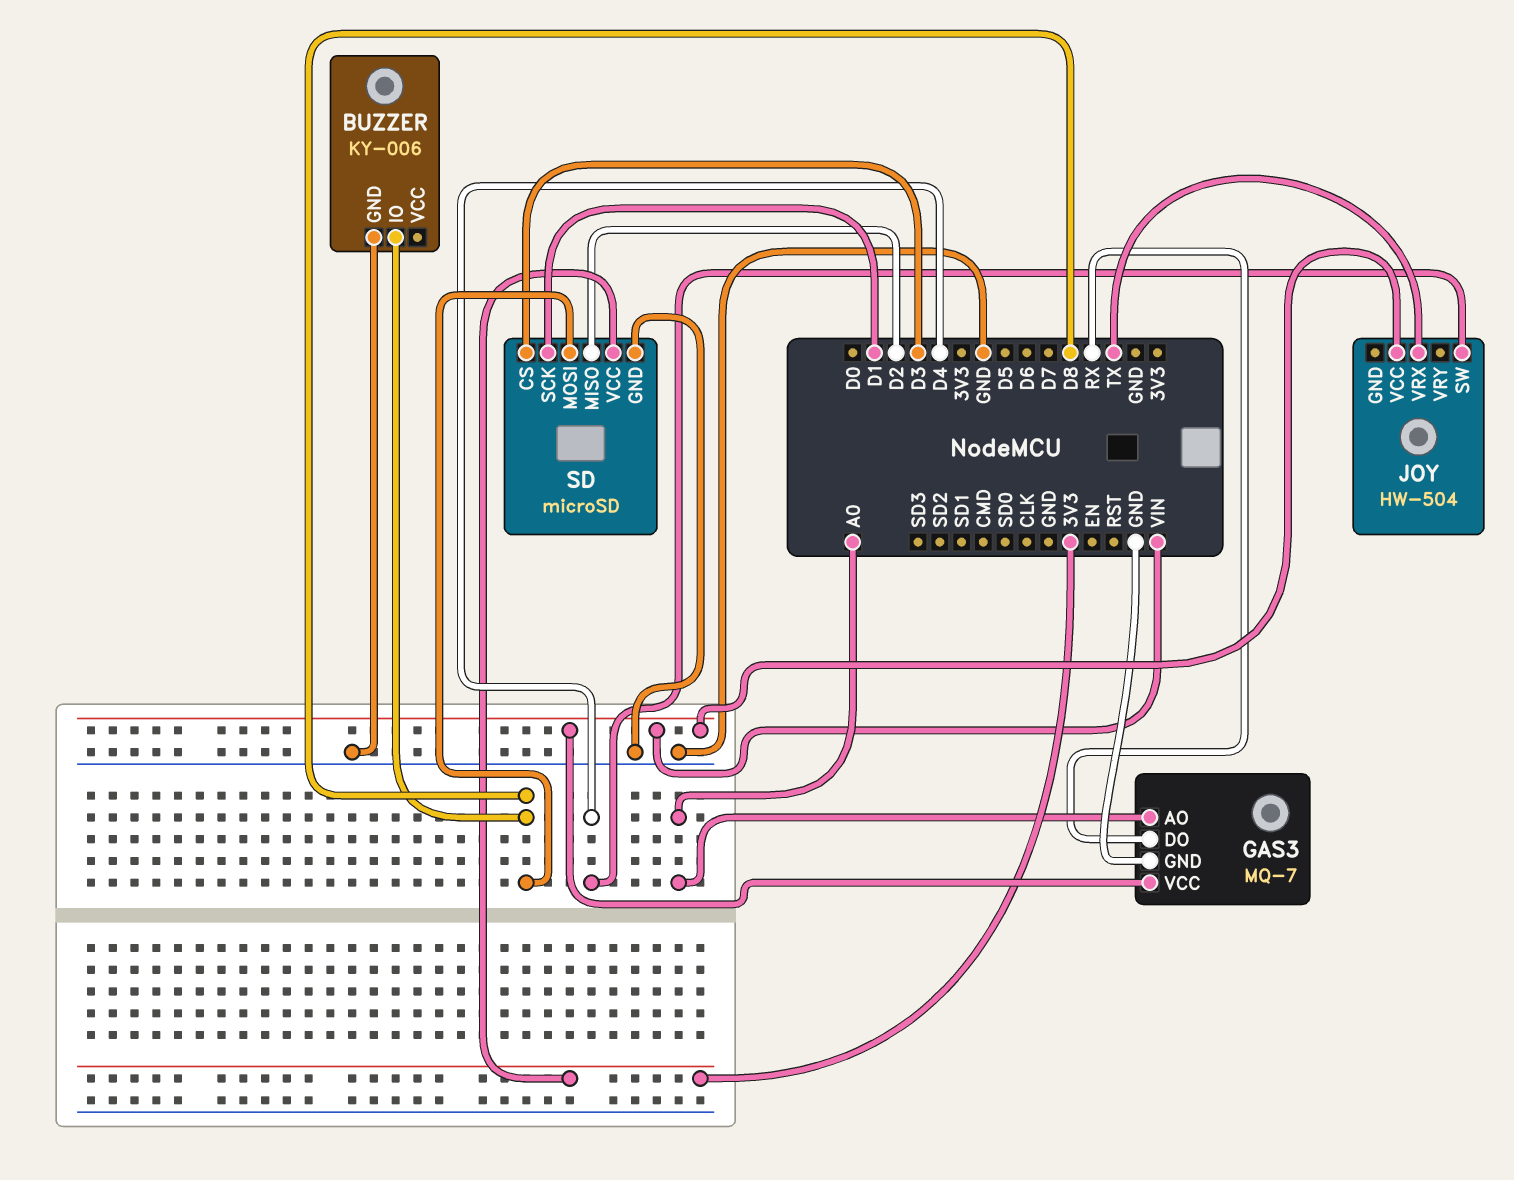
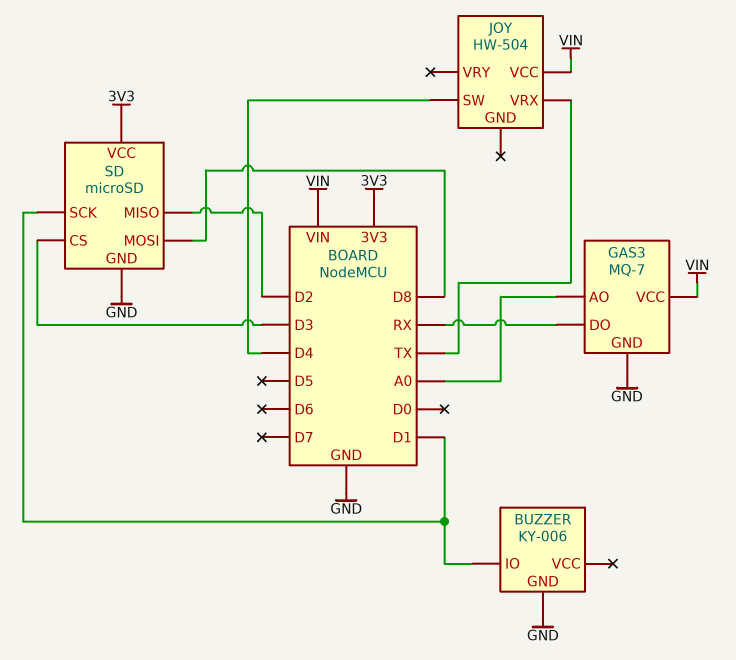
BUZZER pin IO: D8 -> D1

